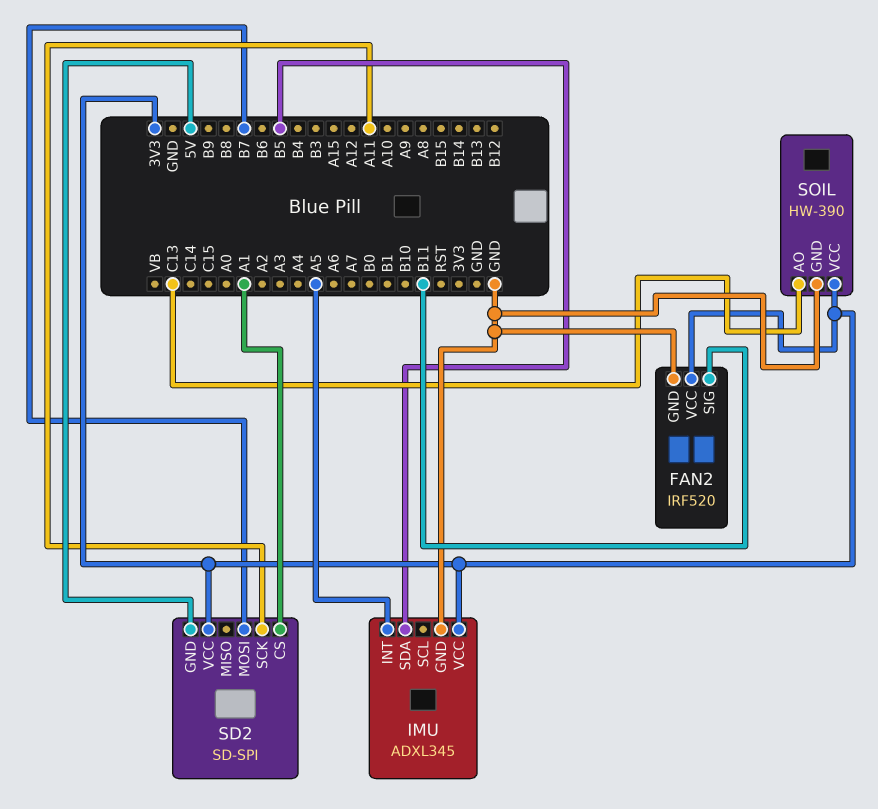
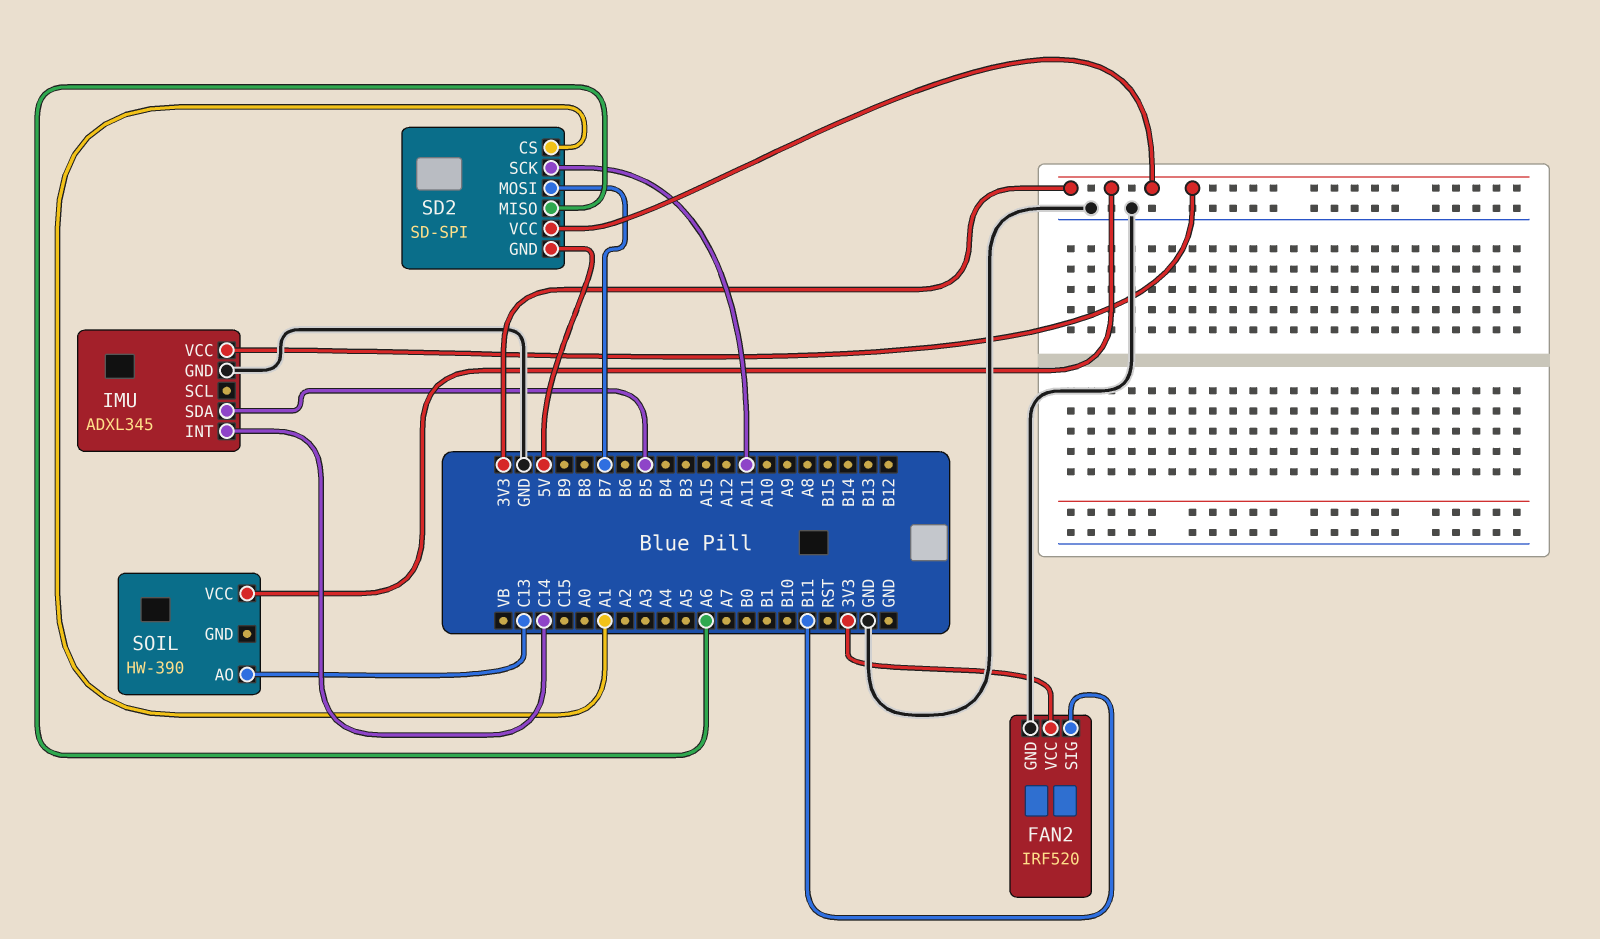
IMU pin INT: A5 -> C14
SD2 pin MISO: none -> A6
SOIL pin GND: GND -> none

